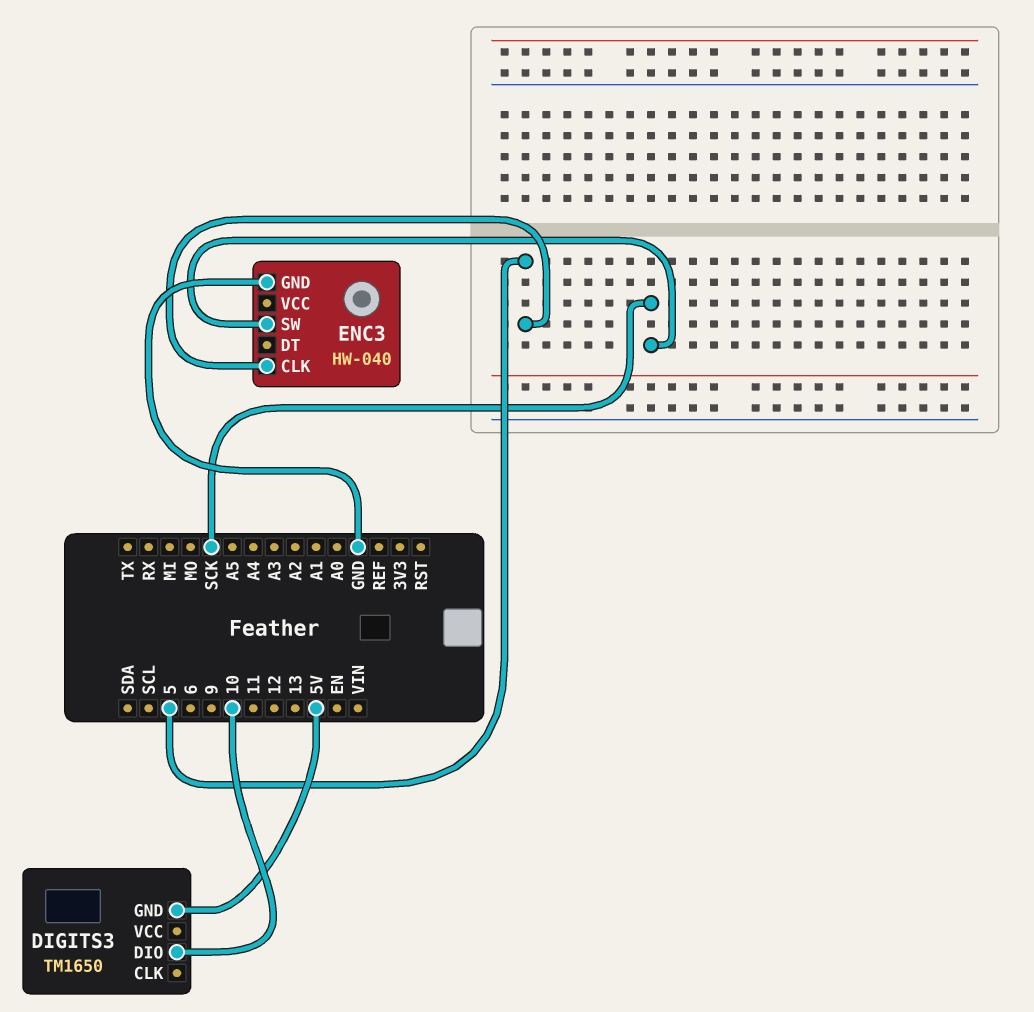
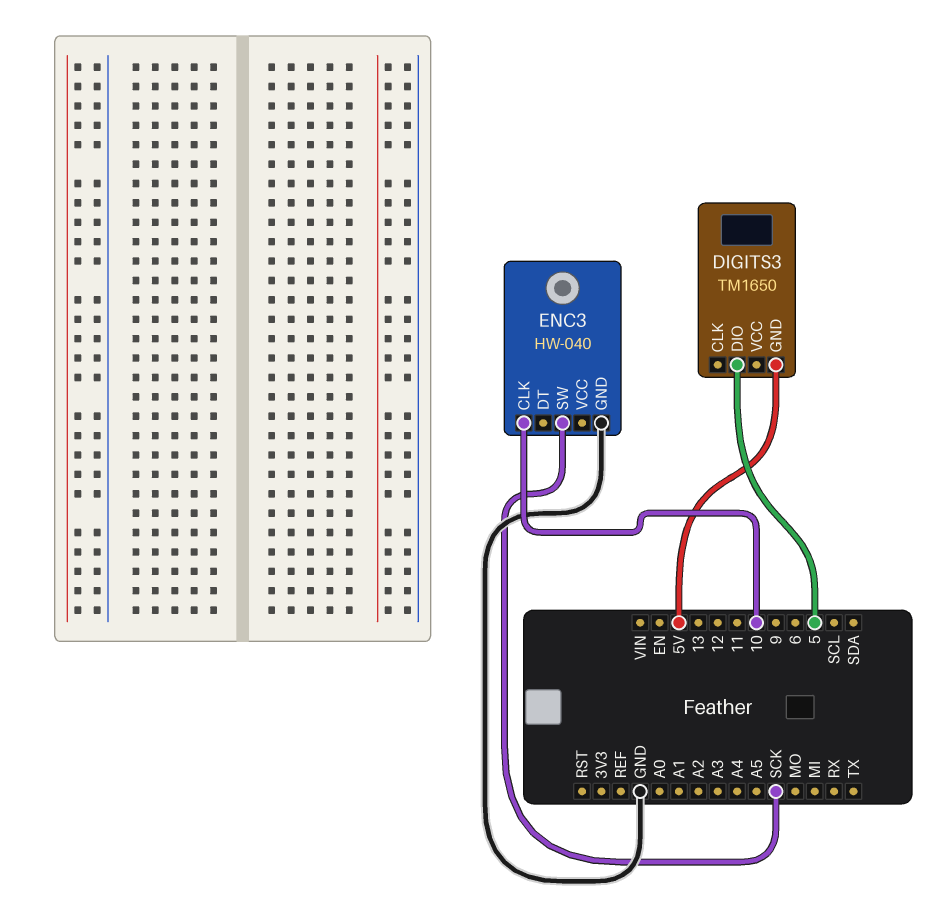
DIGITS3 pin DIO: 10 -> 5
ENC3 pin CLK: 5 -> 10

